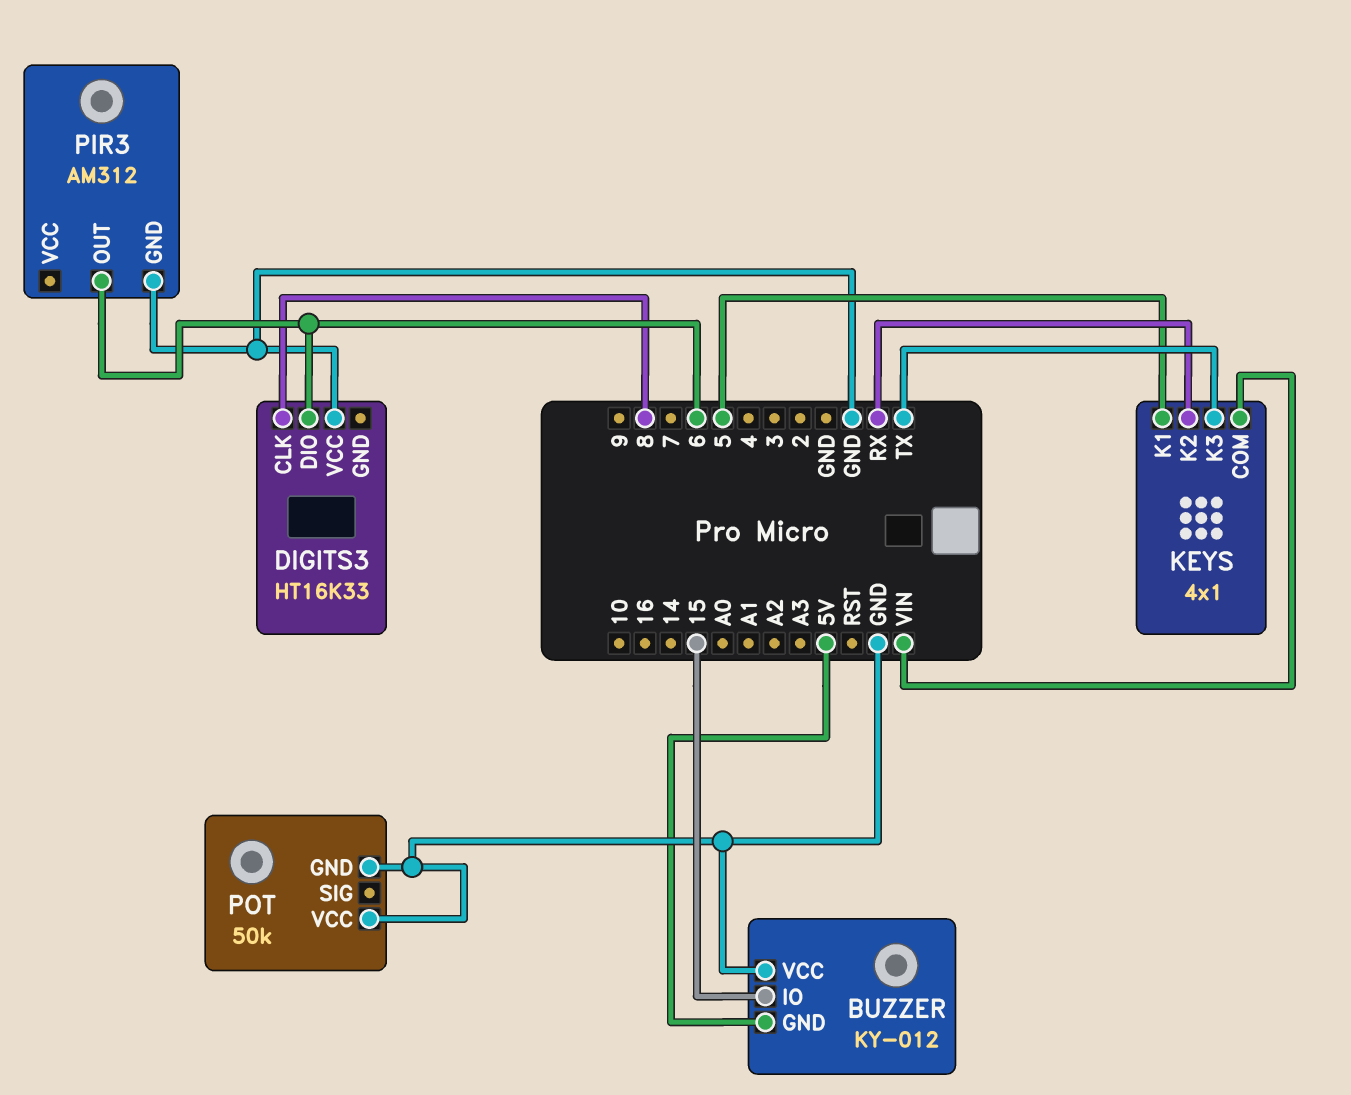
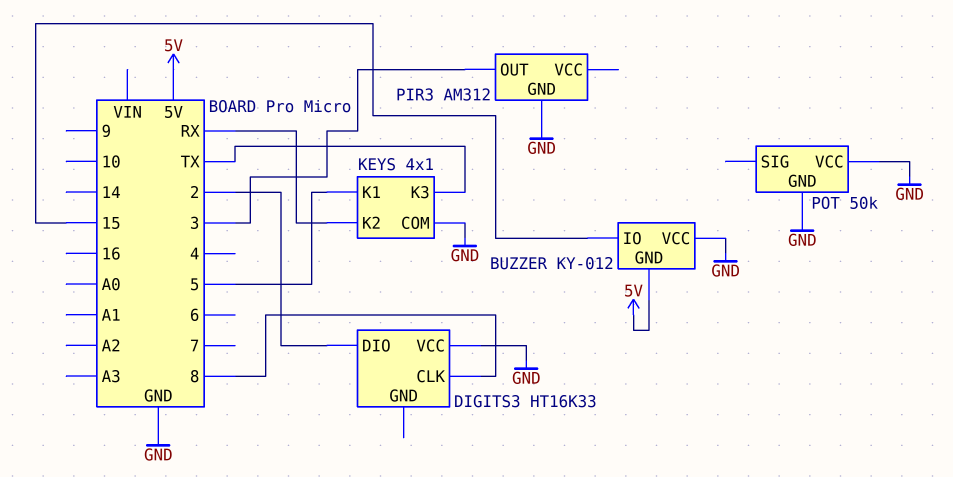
DIGITS3 pin DIO: 6 -> 2
KEYS pin COM: VIN -> GND
PIR3 pin OUT: 6 -> 3

